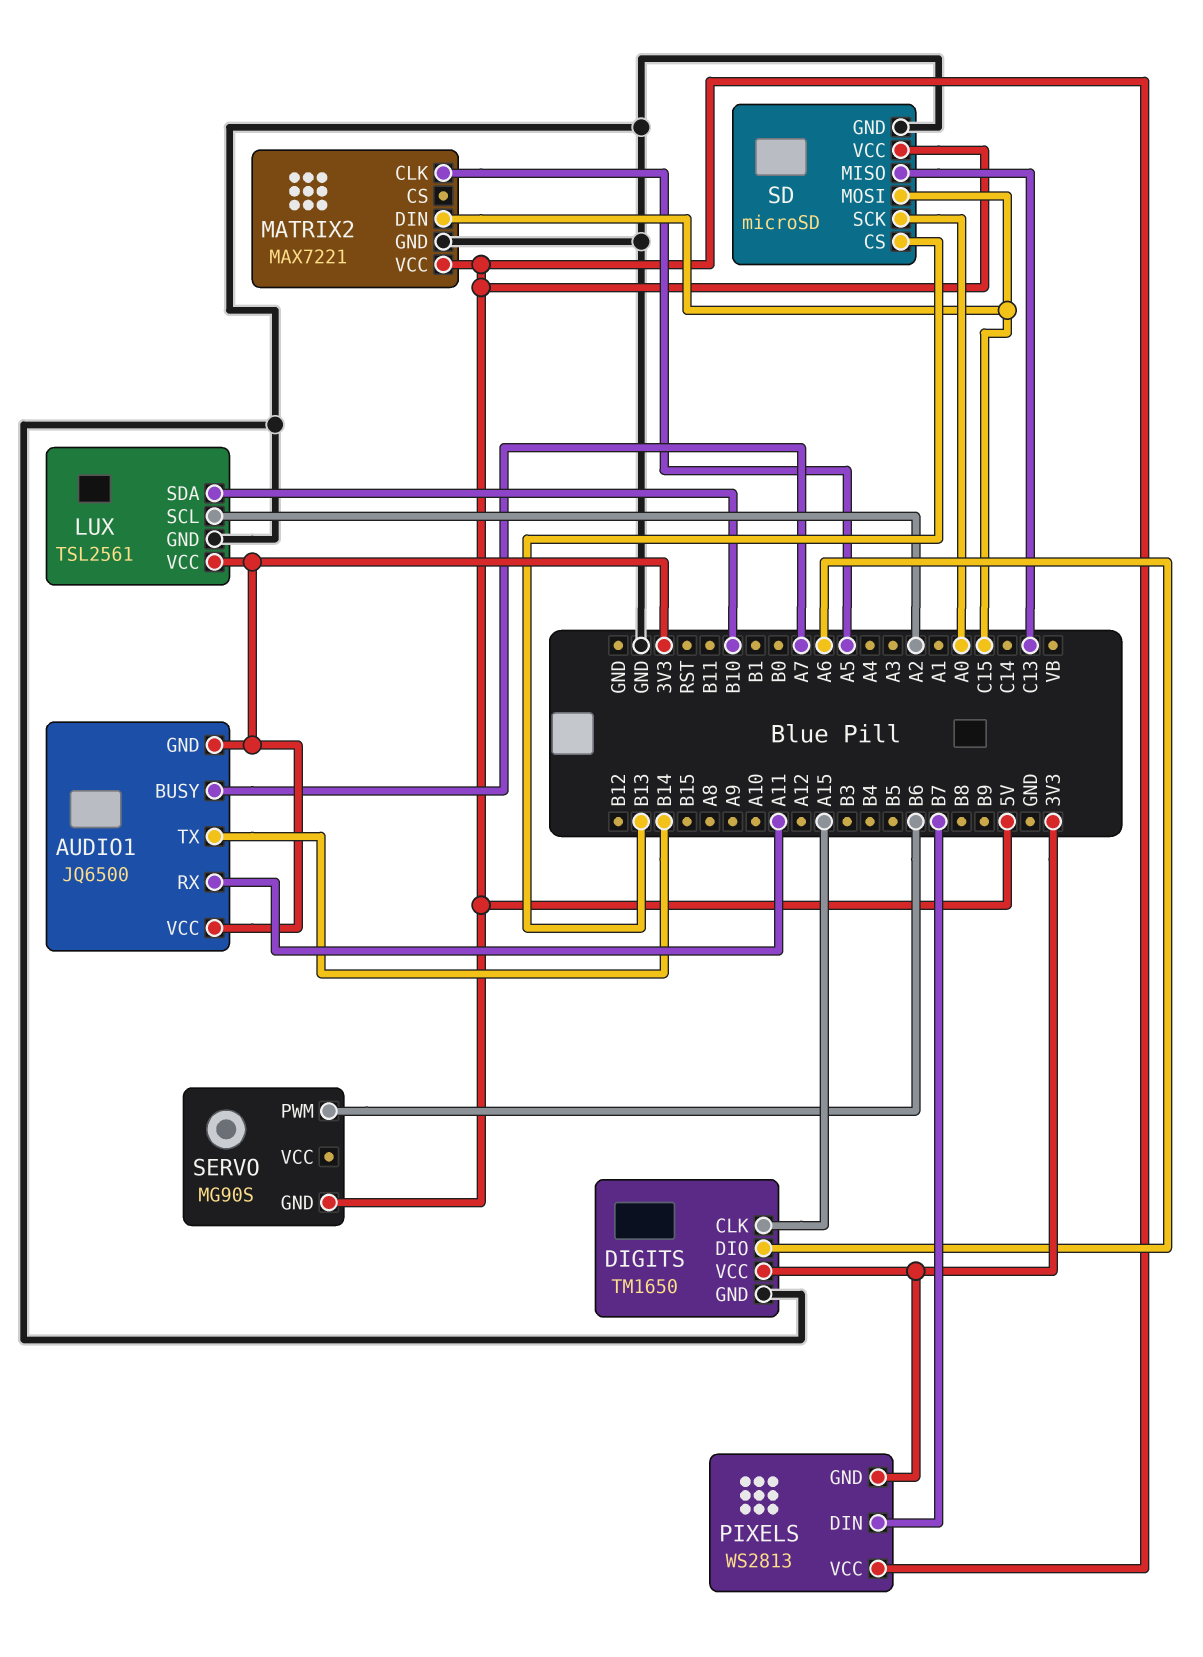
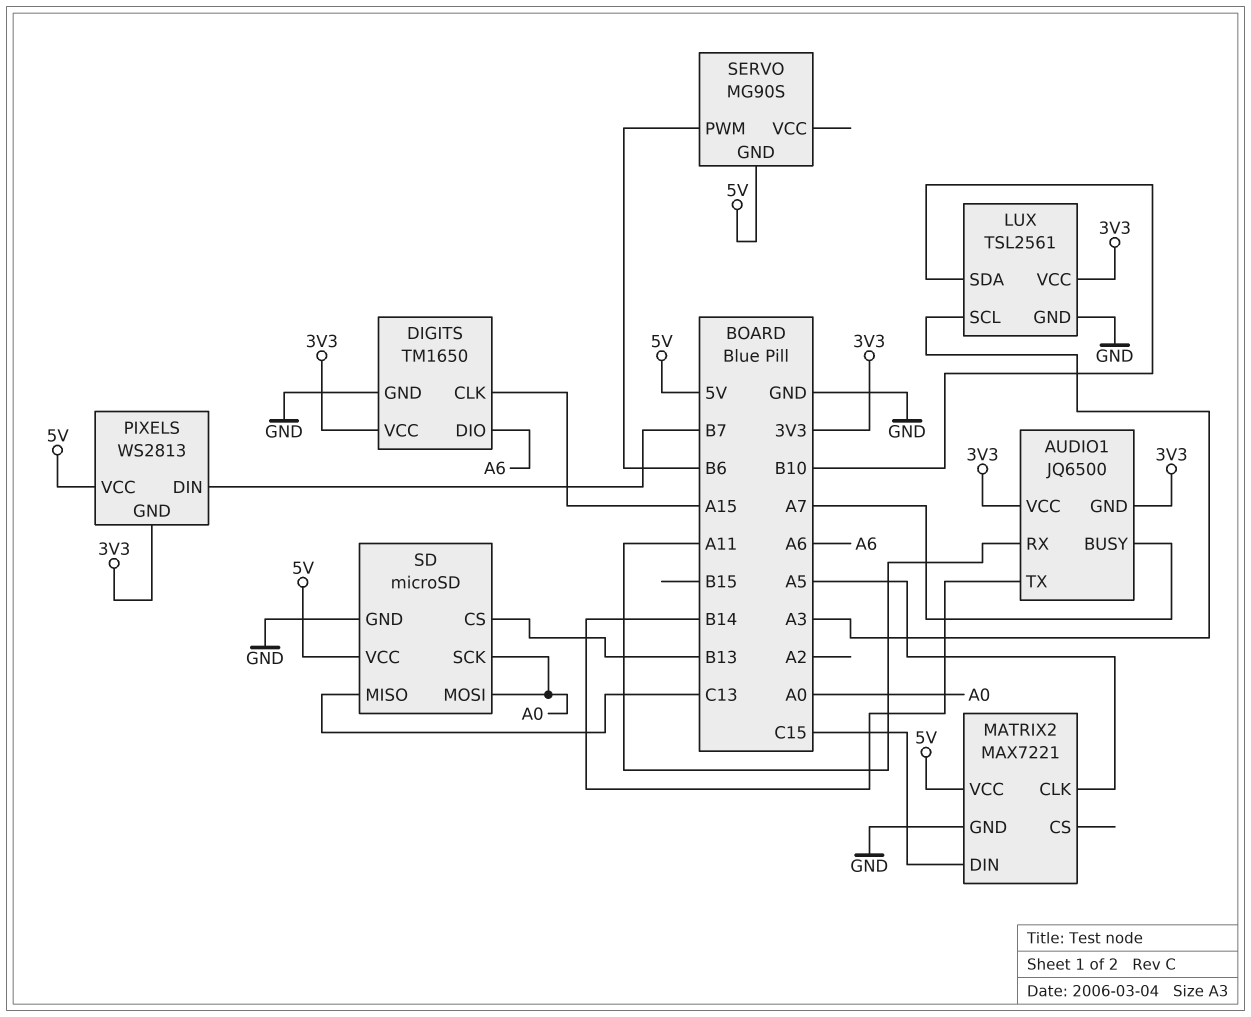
LUX pin SCL: A2 -> A3
SD pin MOSI: C15 -> A0

